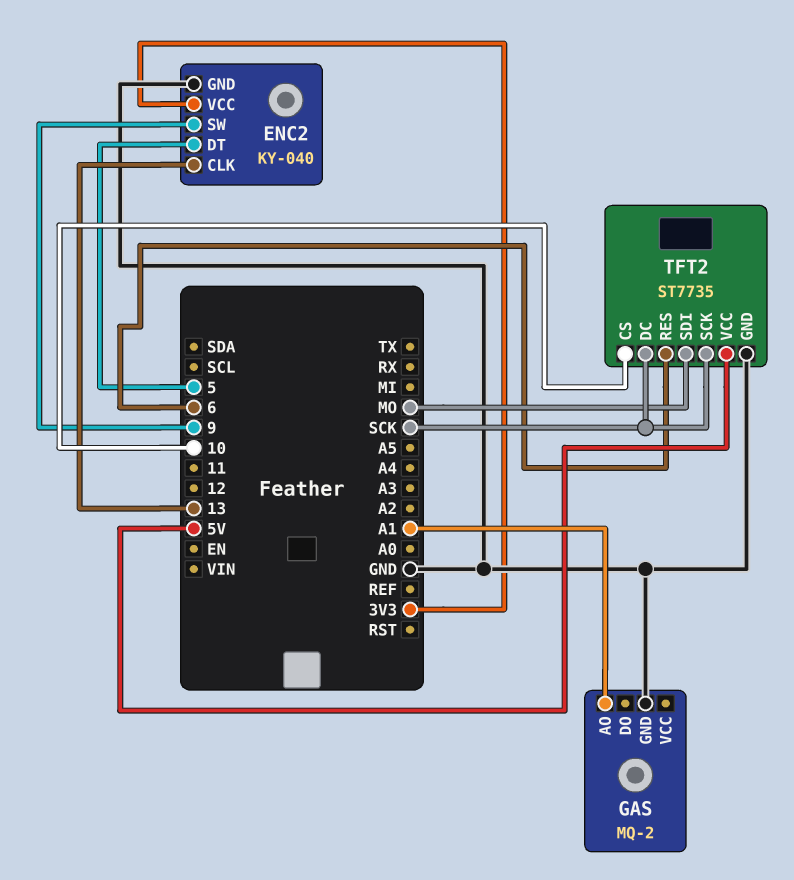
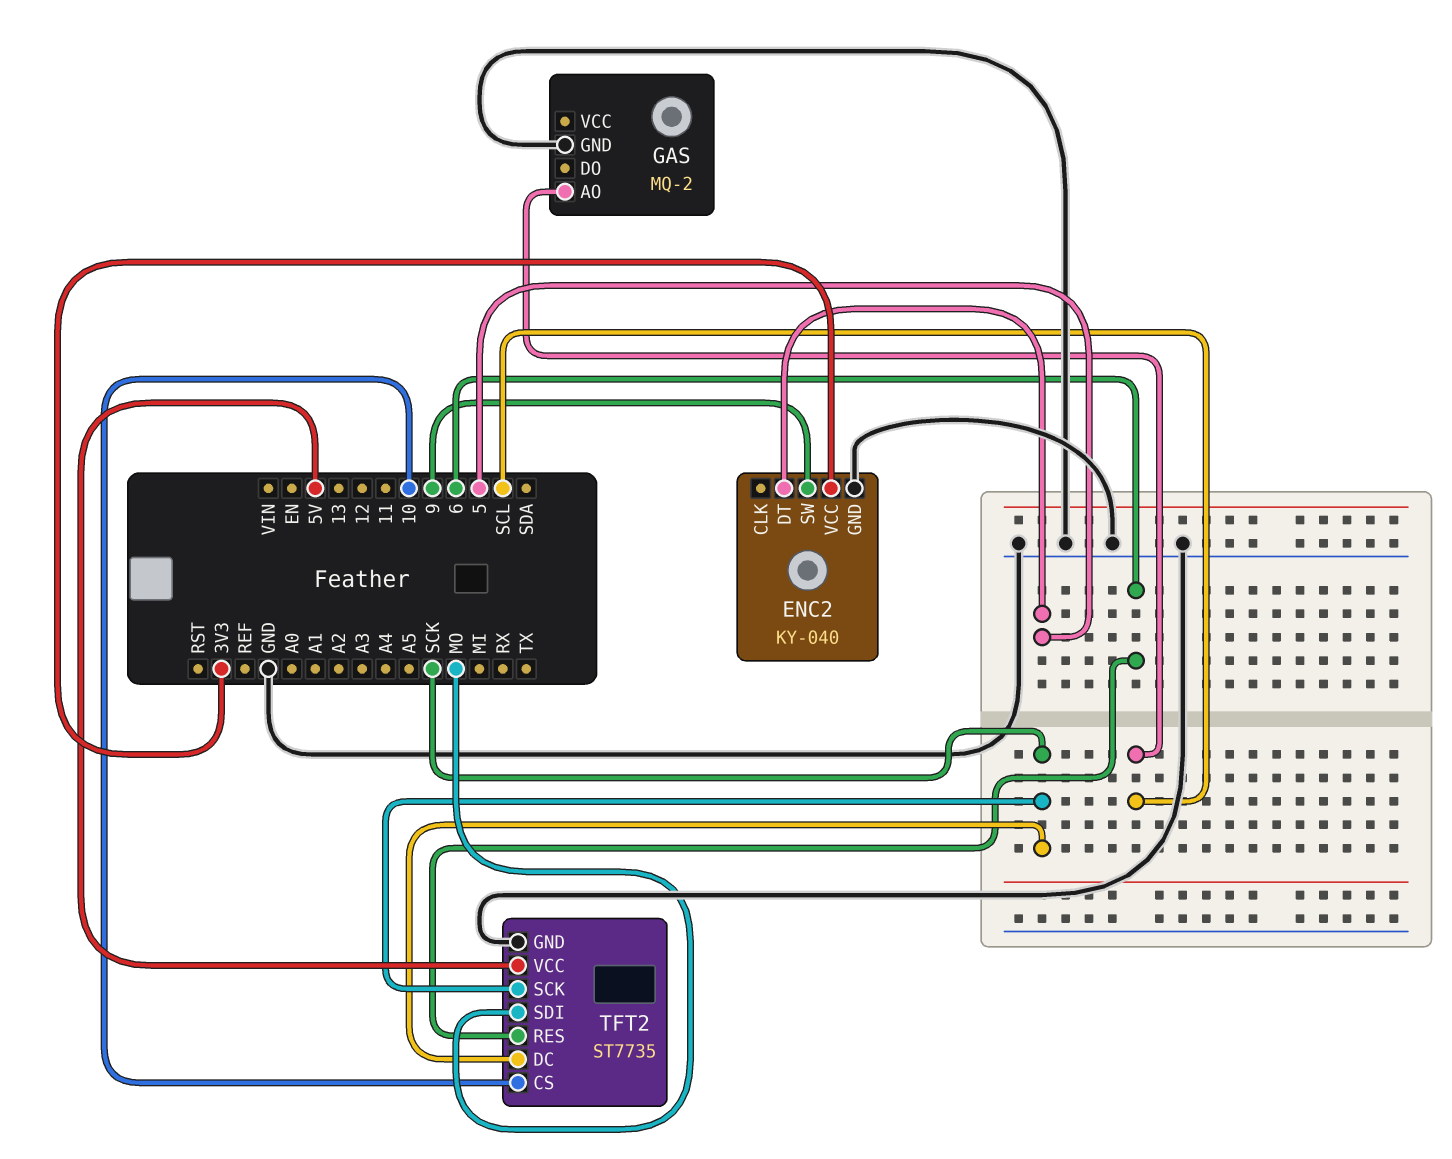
ENC2 pin CLK: 13 -> none
GAS pin AO: A1 -> SCL

